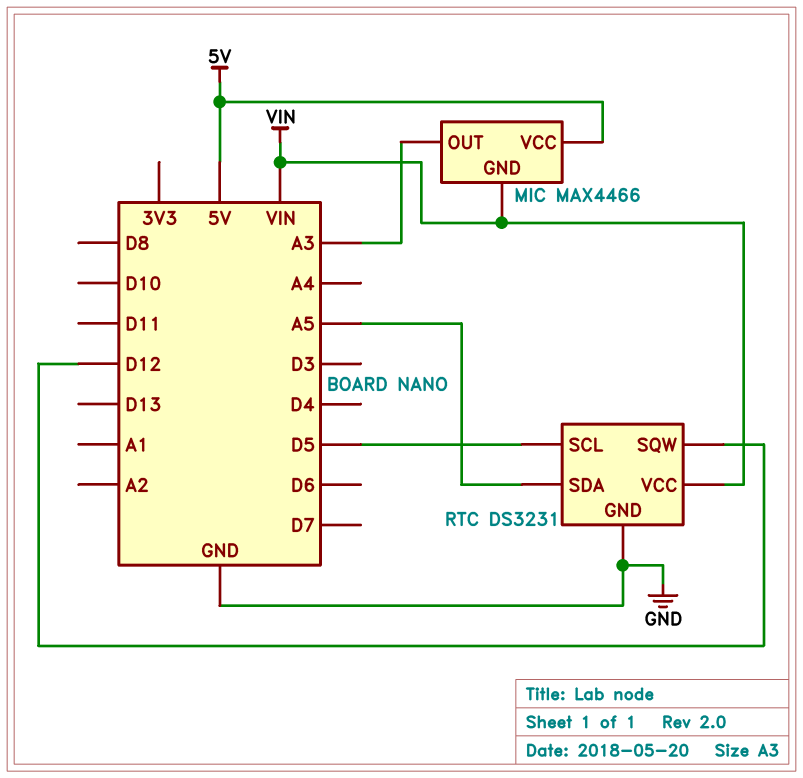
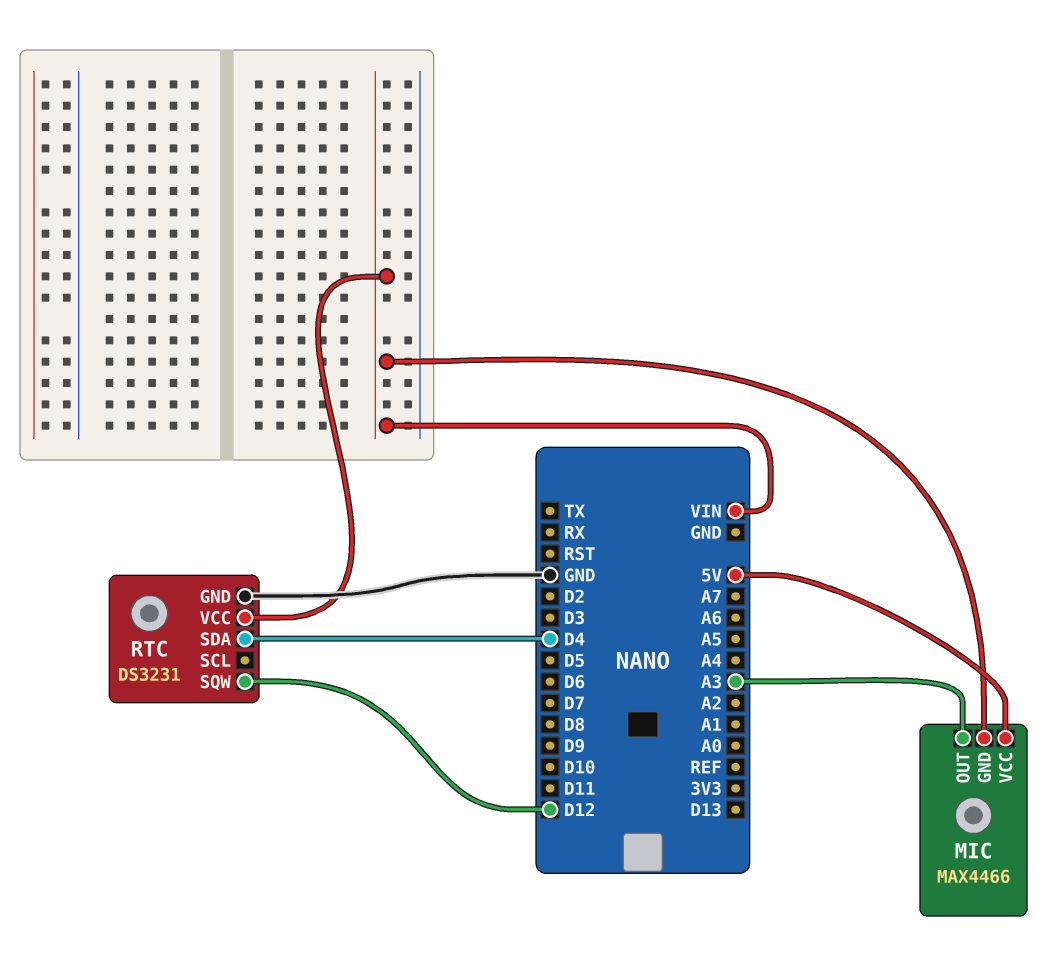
RTC pin SCL: D5 -> none
RTC pin SDA: A5 -> D4

